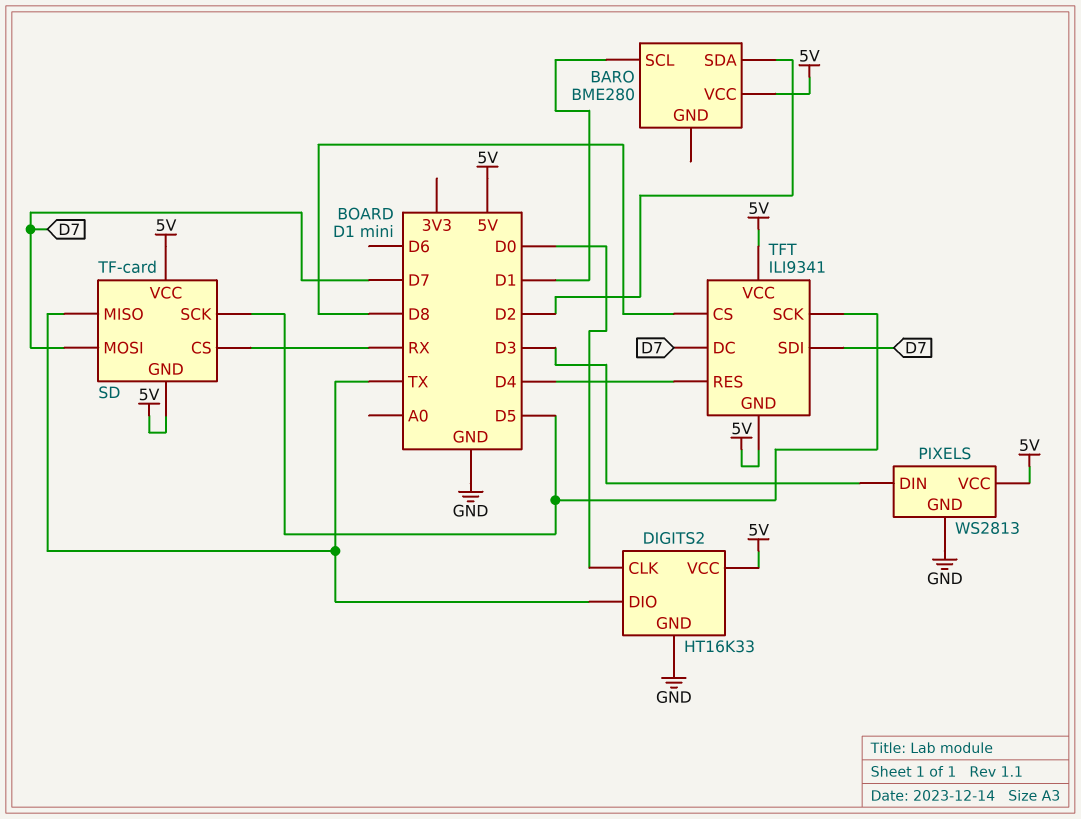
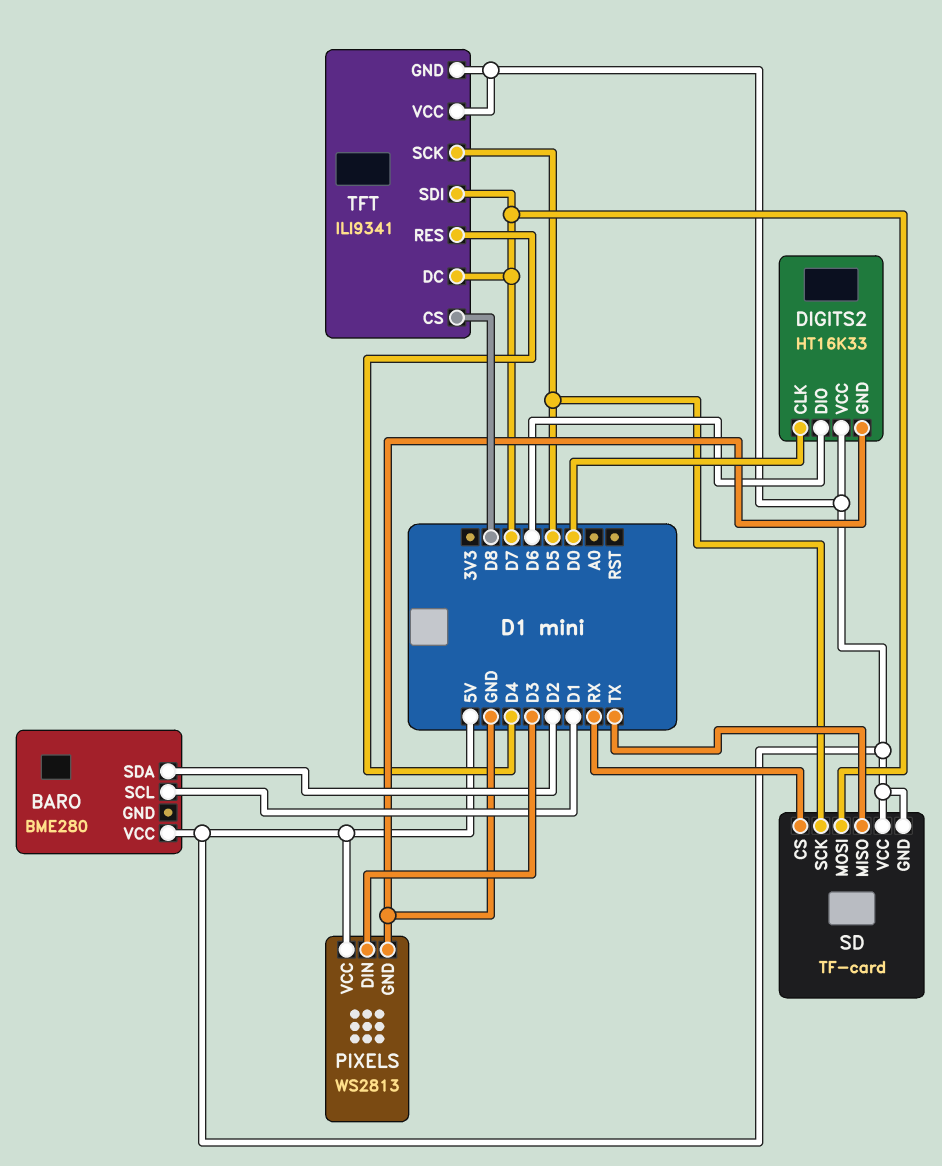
DIGITS2 pin DIO: TX -> D6

